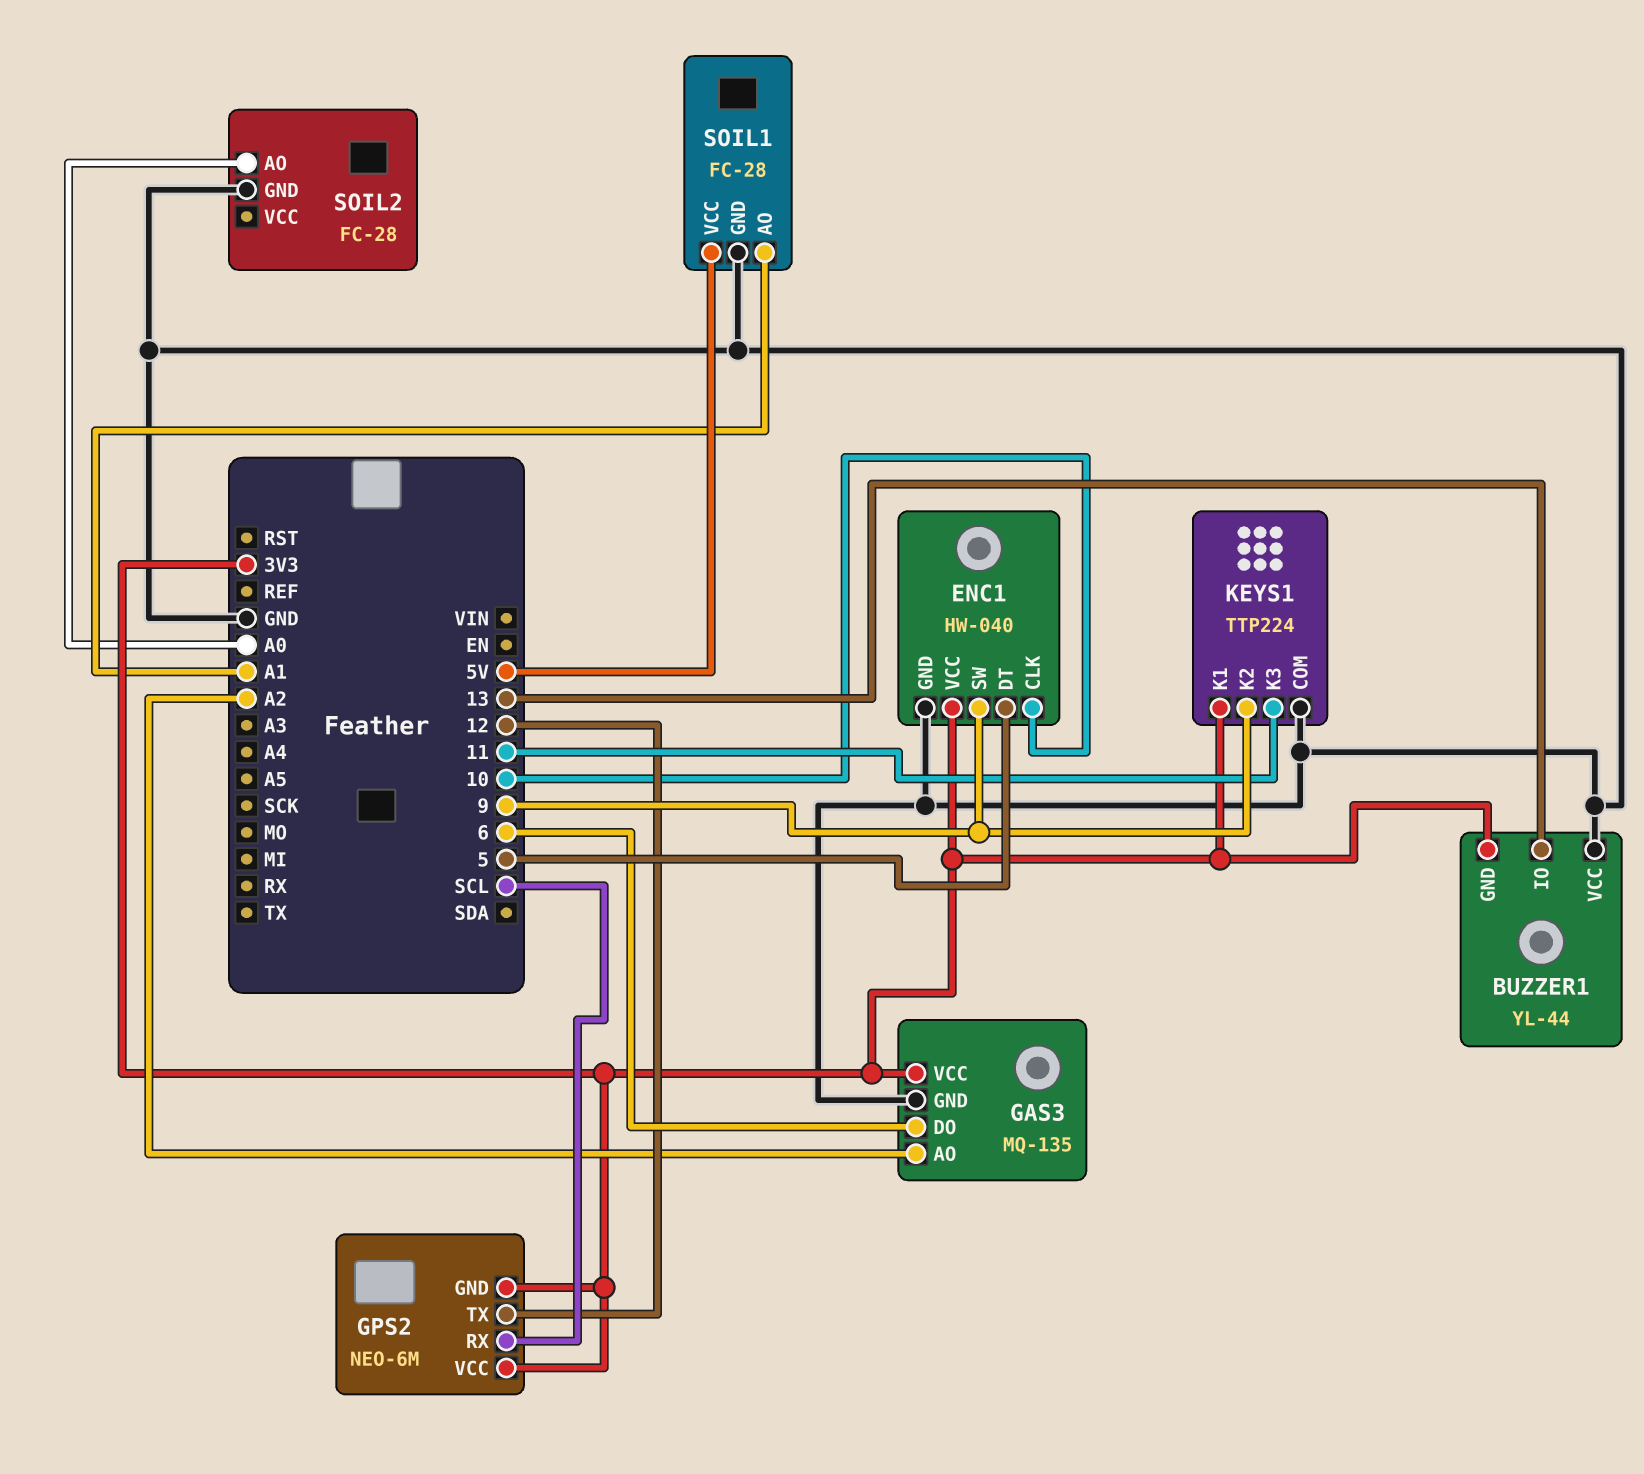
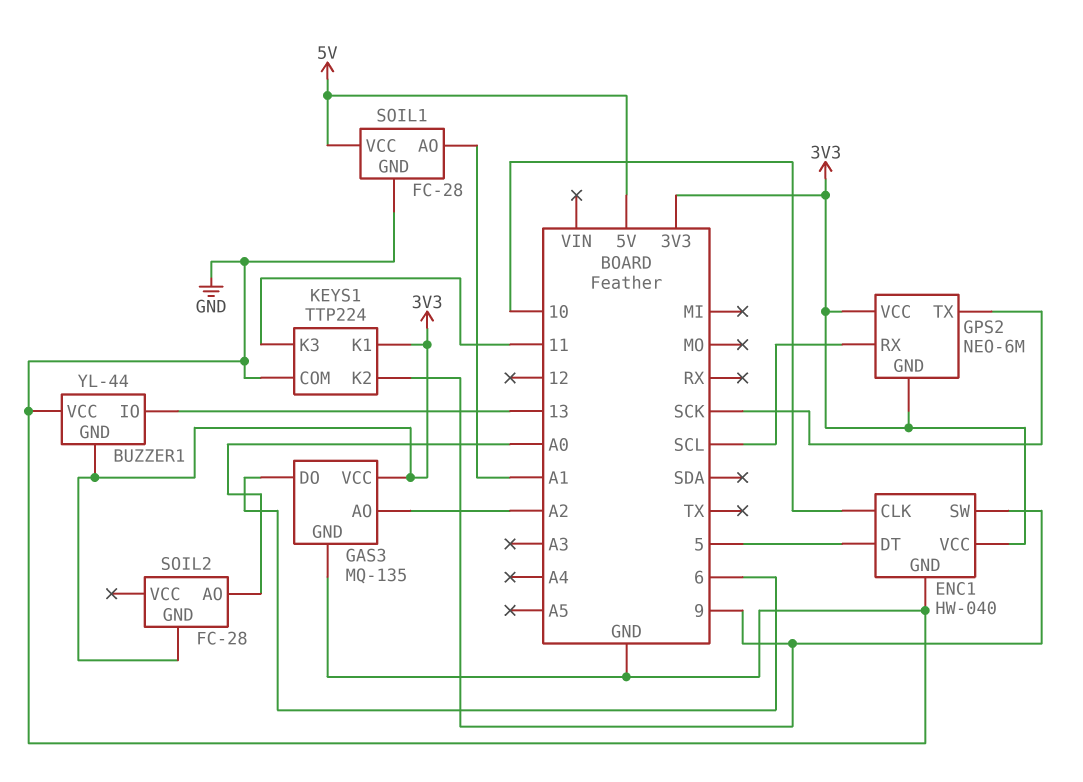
GPS2 pin TX: 12 -> SCK
SOIL2 pin GND: GND -> 3V3

